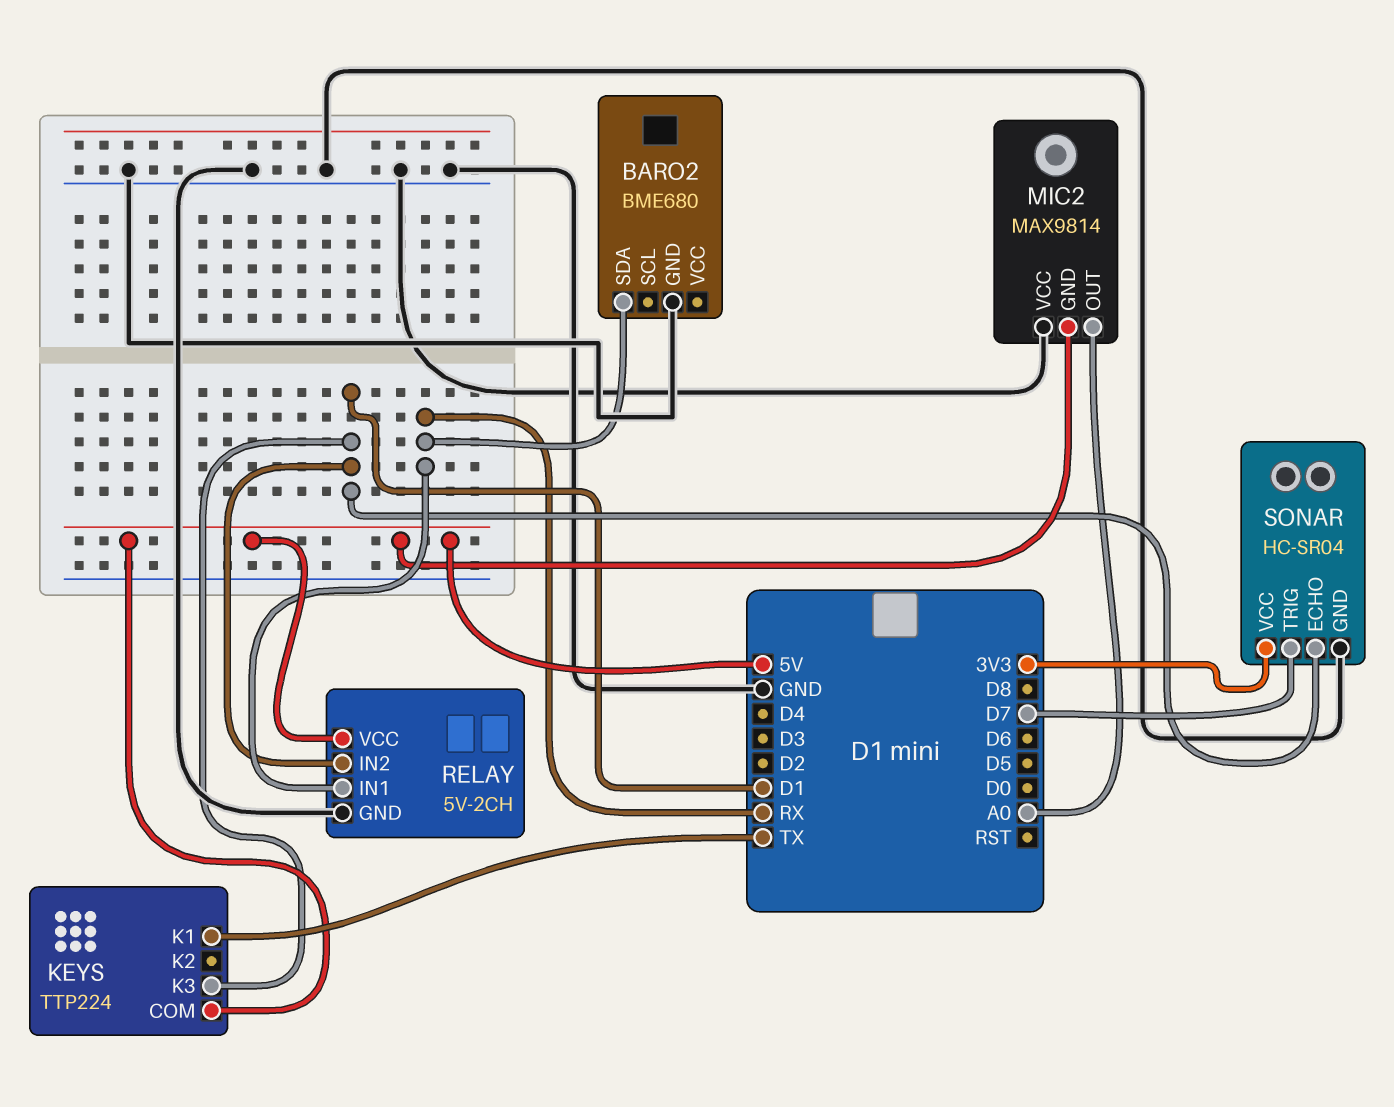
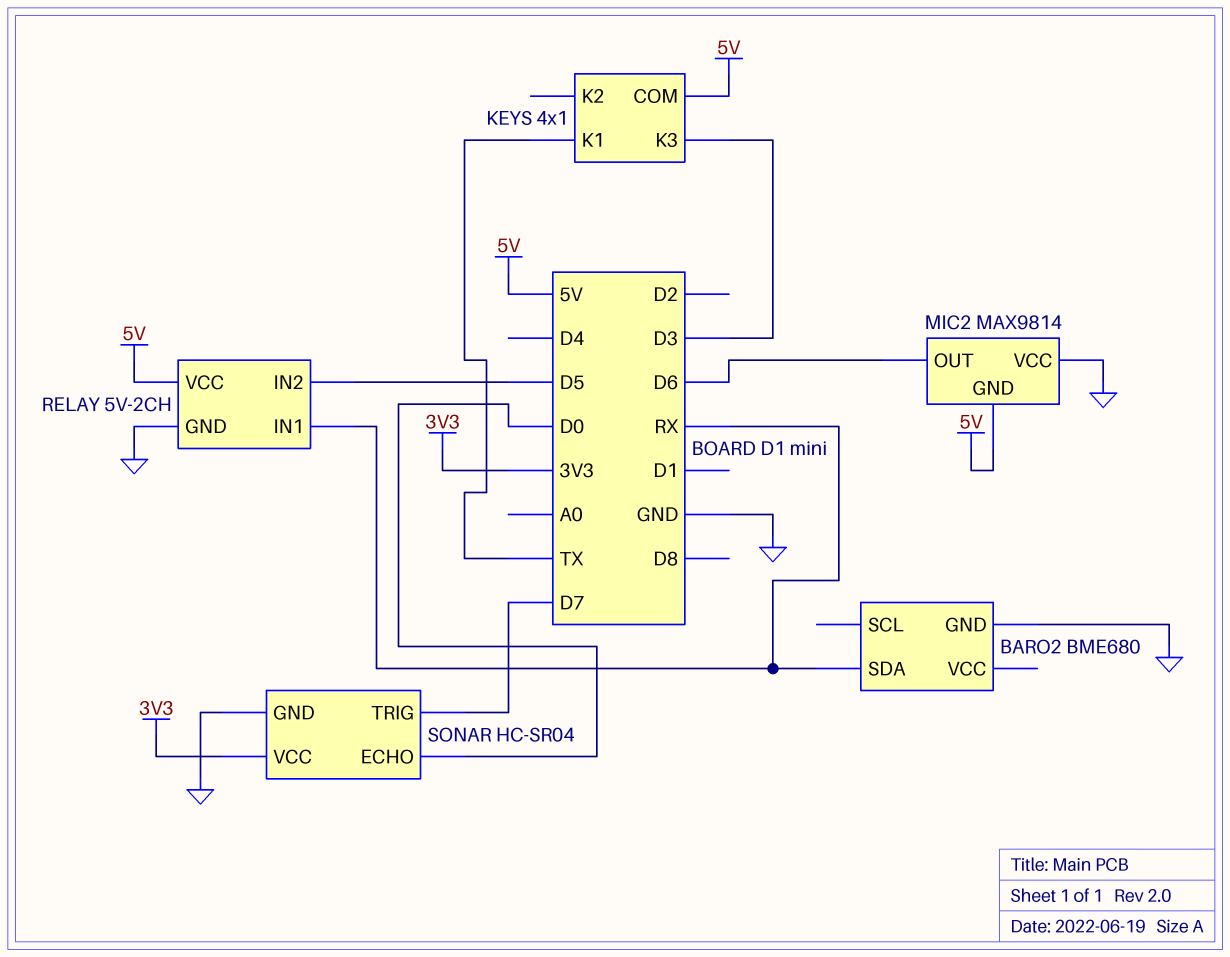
KEYS: TTP224 -> 4x1
KEYS pin K3: D1 -> D3
MIC2 pin OUT: A0 -> D6
RELAY pin IN2: D1 -> D5
SONAR pin ECHO: D1 -> D0

